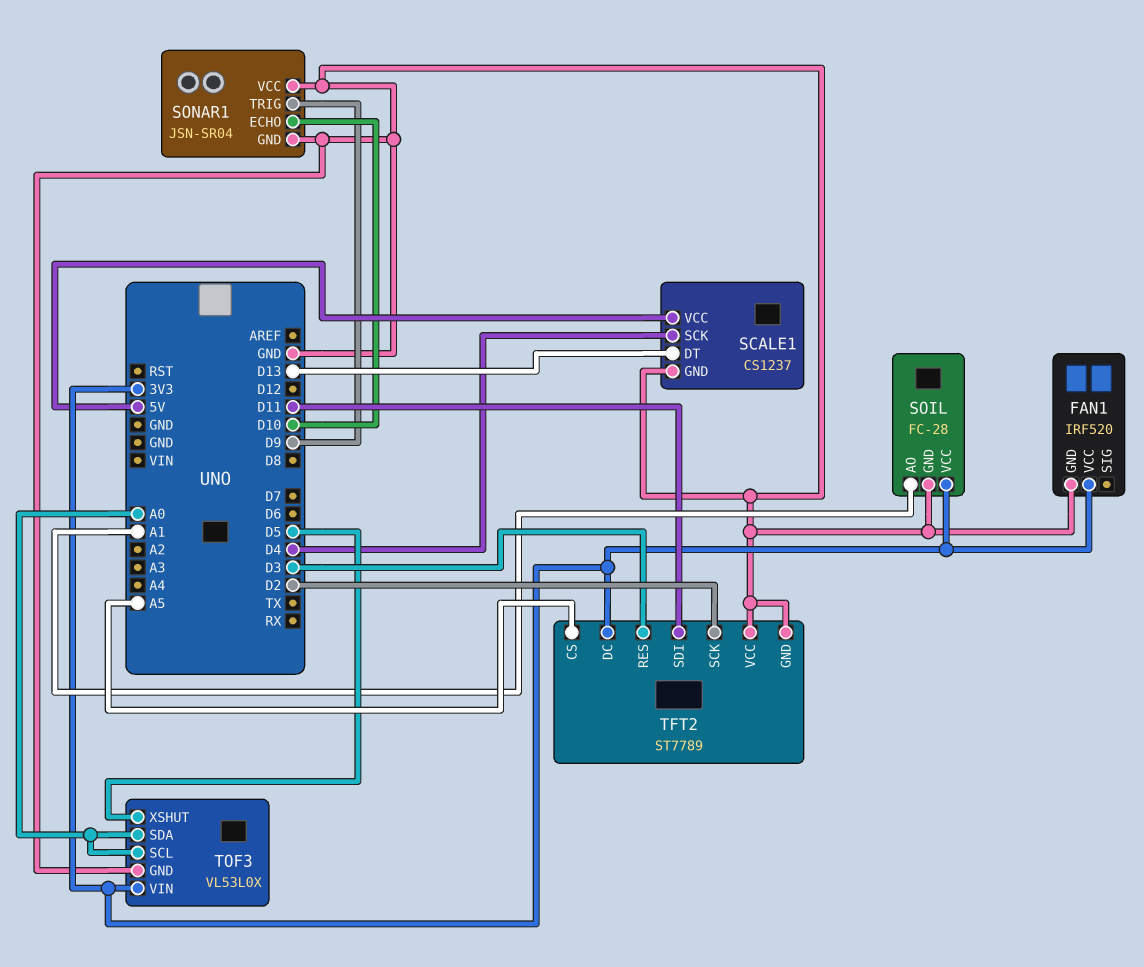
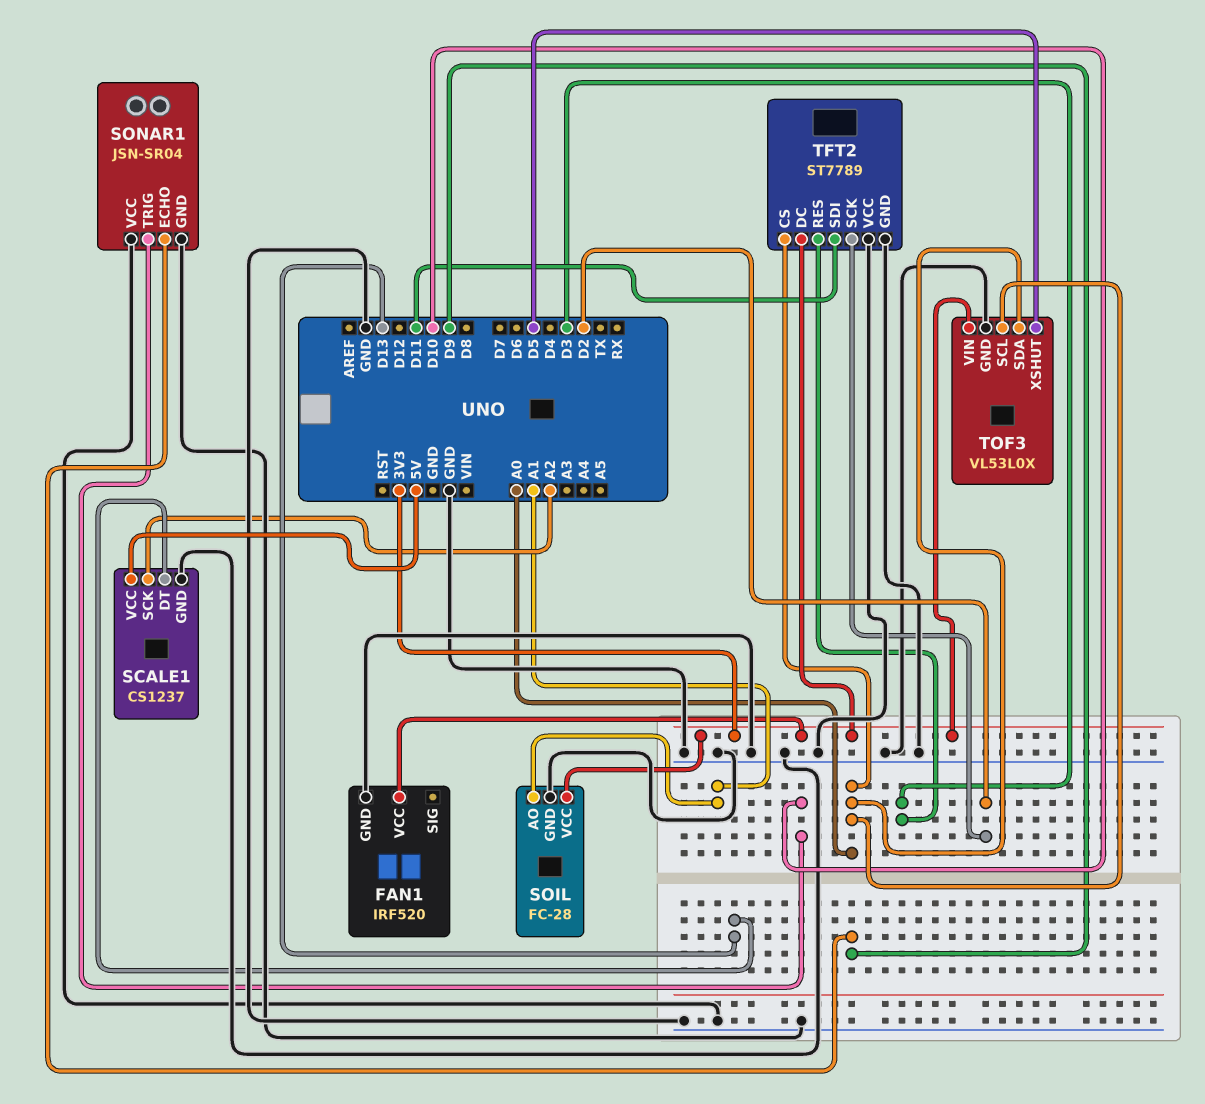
SCALE1 pin SCK: D4 -> A2
SONAR1 pin ECHO: D10 -> D9
SONAR1 pin TRIG: D9 -> D10
TFT2 pin CS: A5 -> A0

